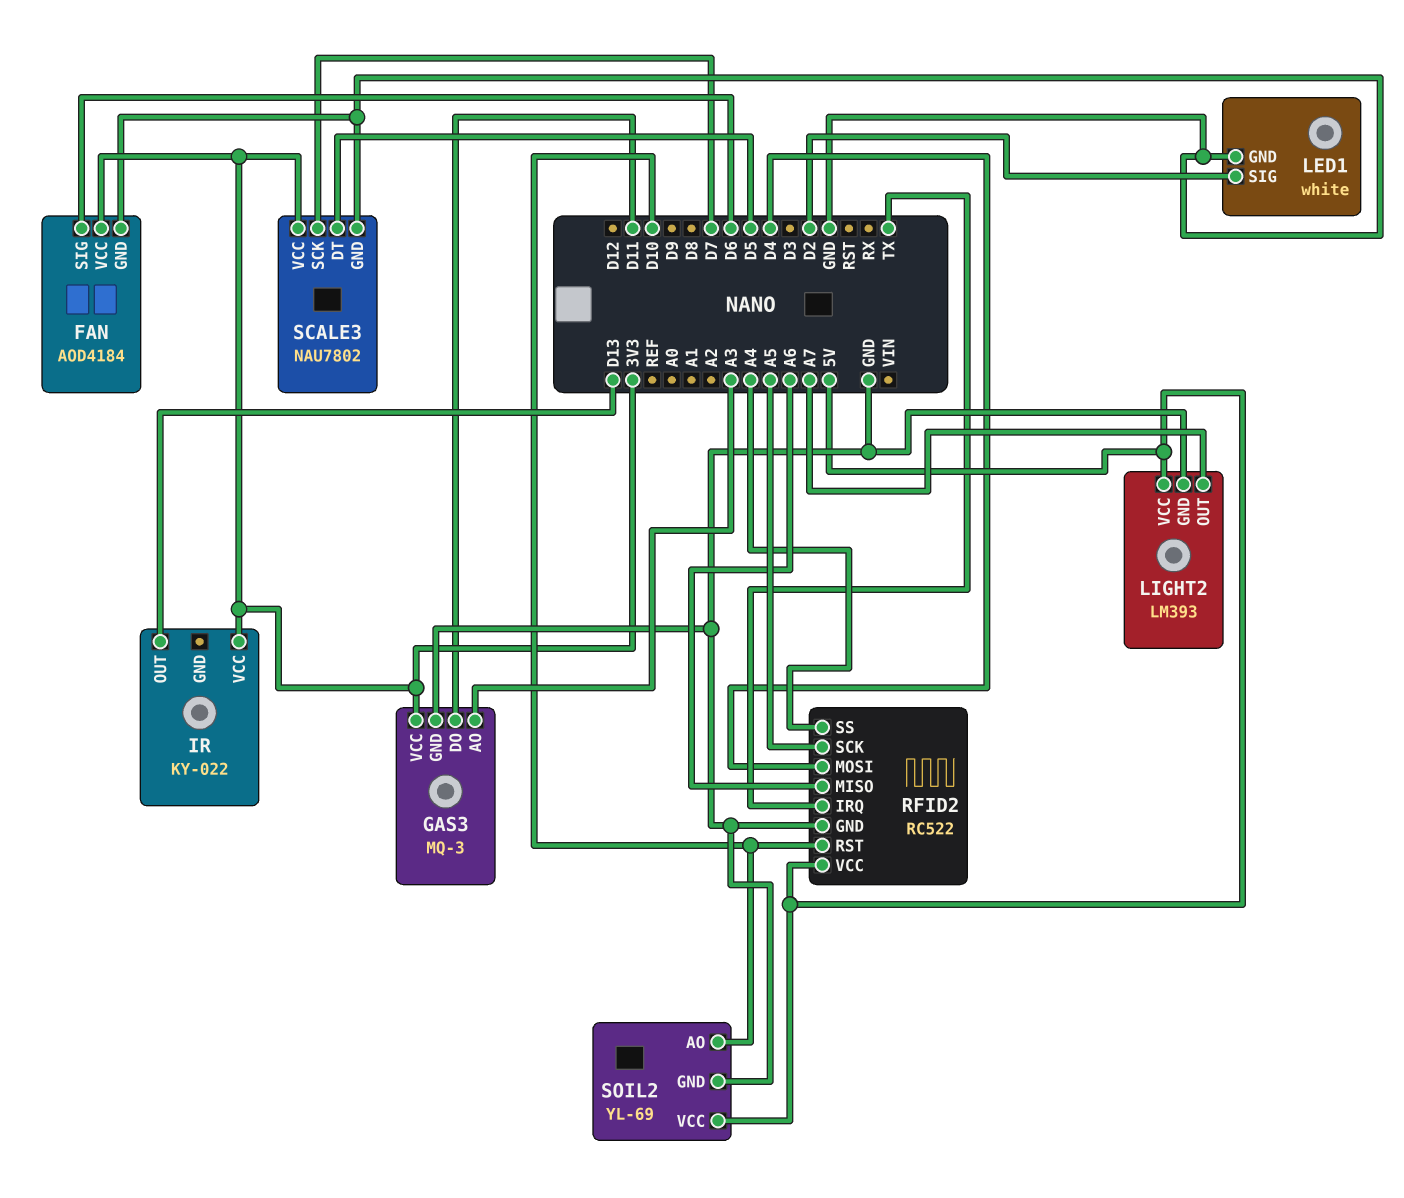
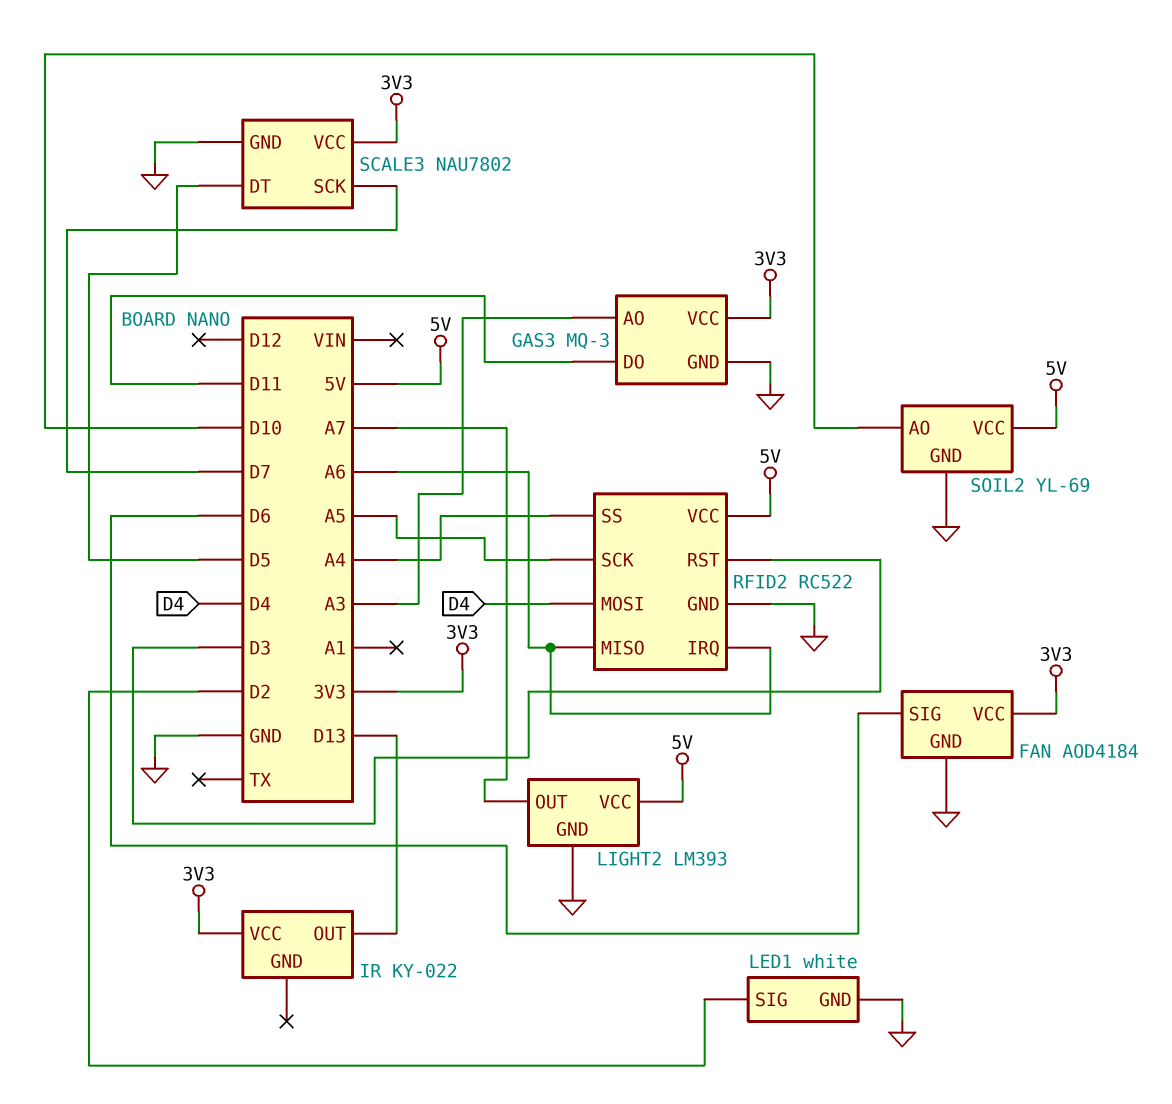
RFID2 pin IRQ: TX -> A6
RFID2 pin RST: D10 -> D3

